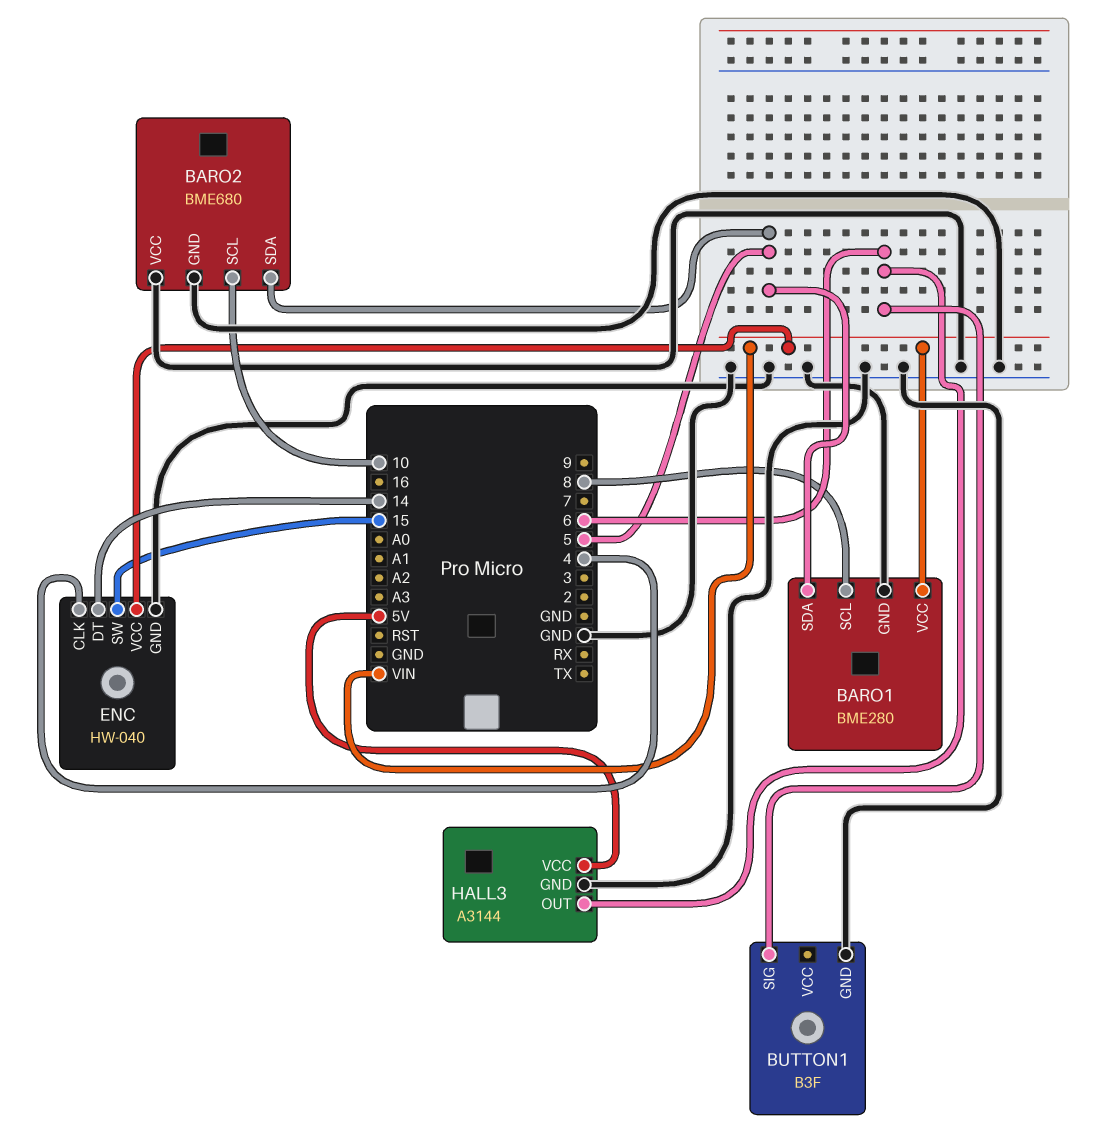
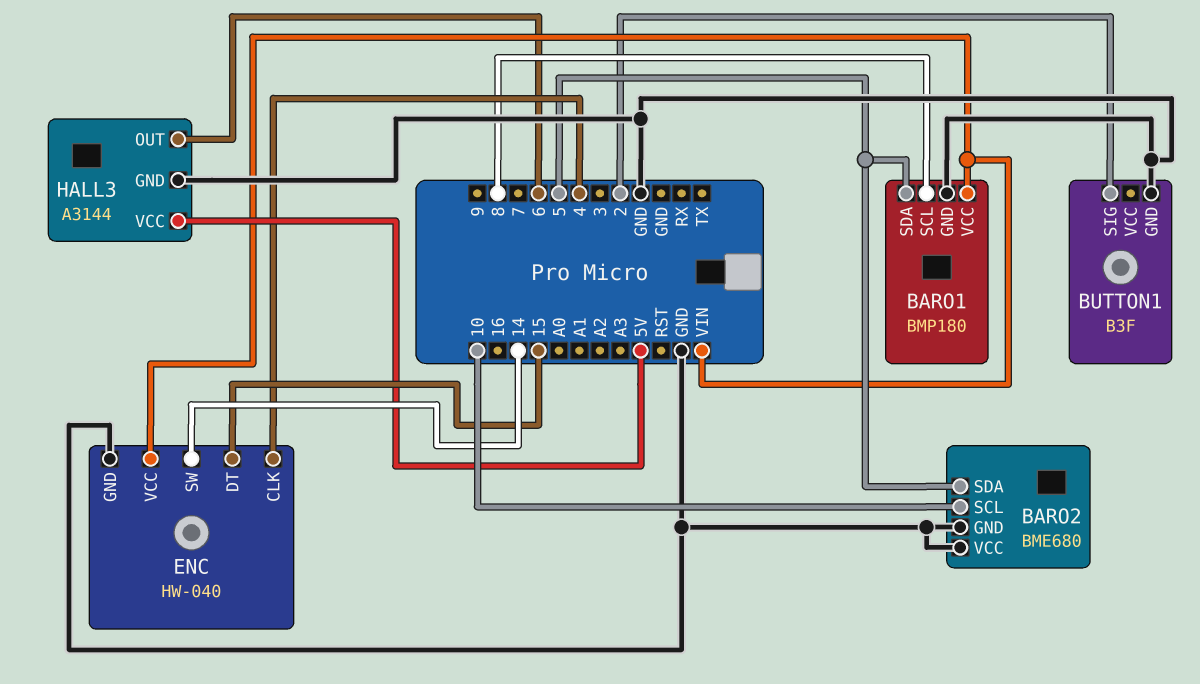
BARO1: BME280 -> BMP180
BUTTON1 pin SIG: 6 -> 2
ENC pin DT: 14 -> 15
ENC pin SW: 15 -> 14

